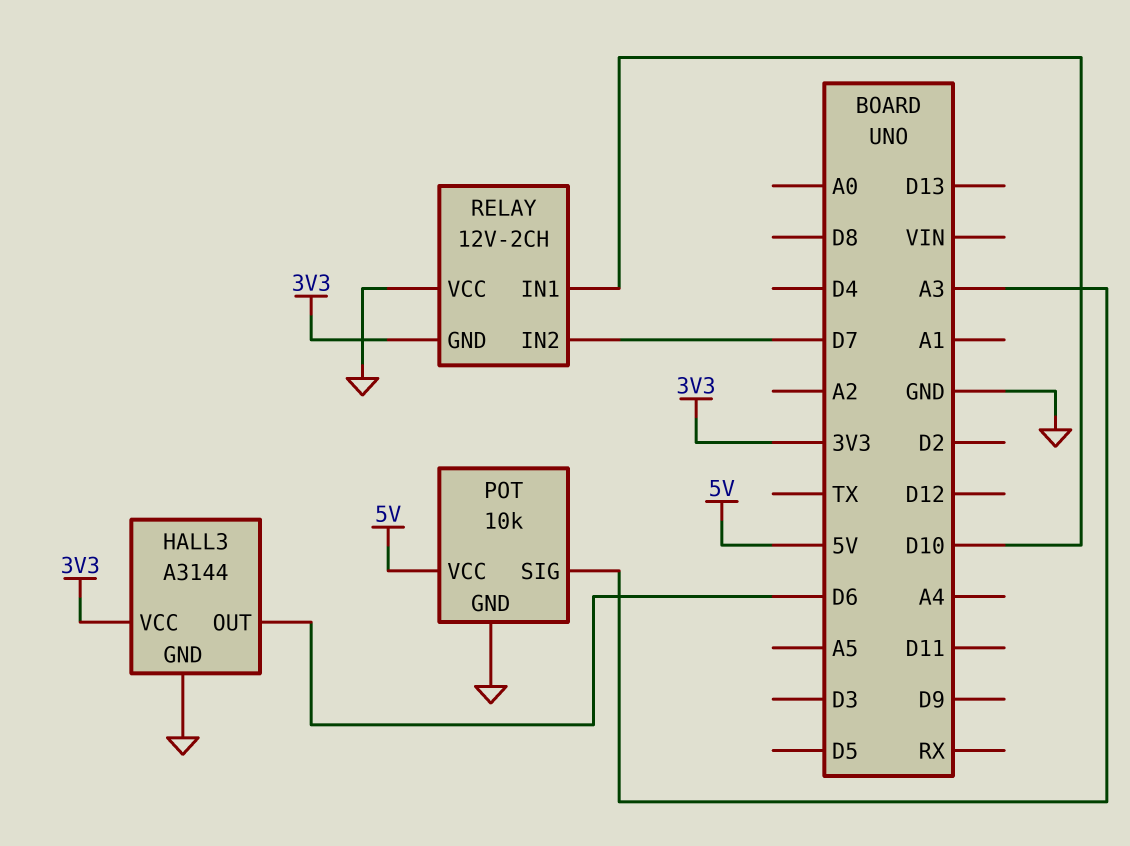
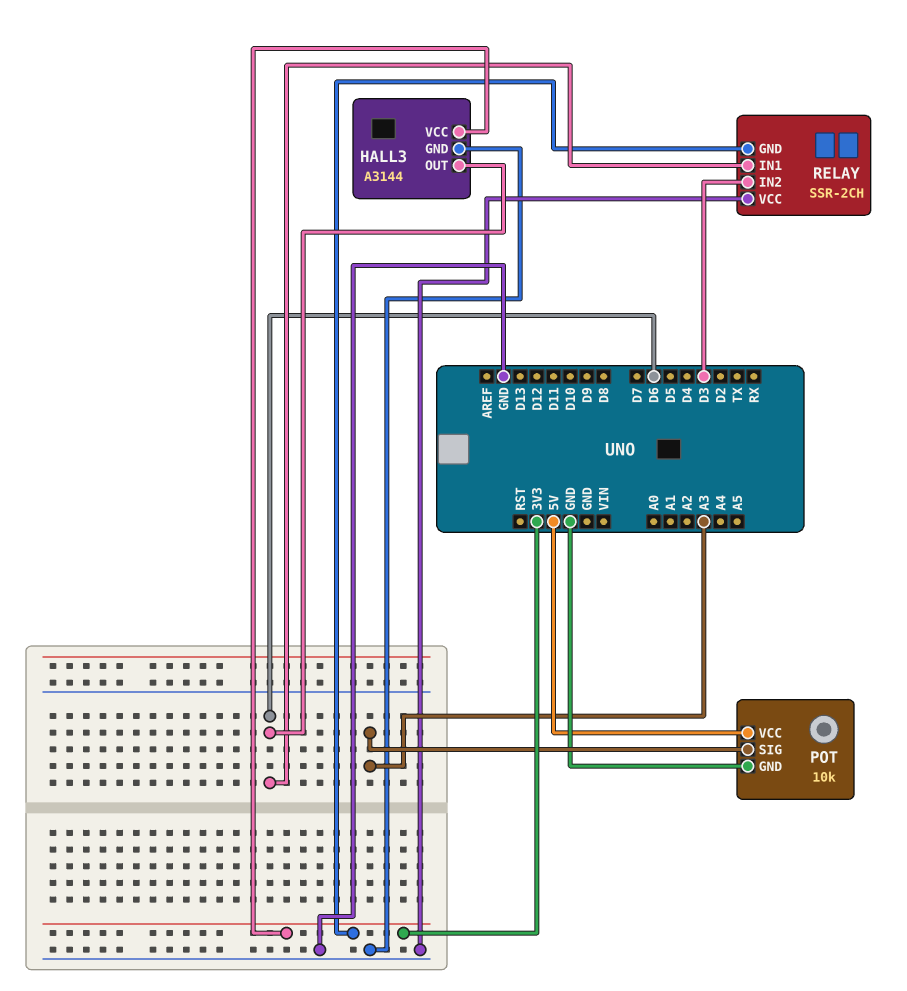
RELAY: 12V-2CH -> SSR-2CH
RELAY pin IN1: D10 -> D6
RELAY pin IN2: D7 -> D3

